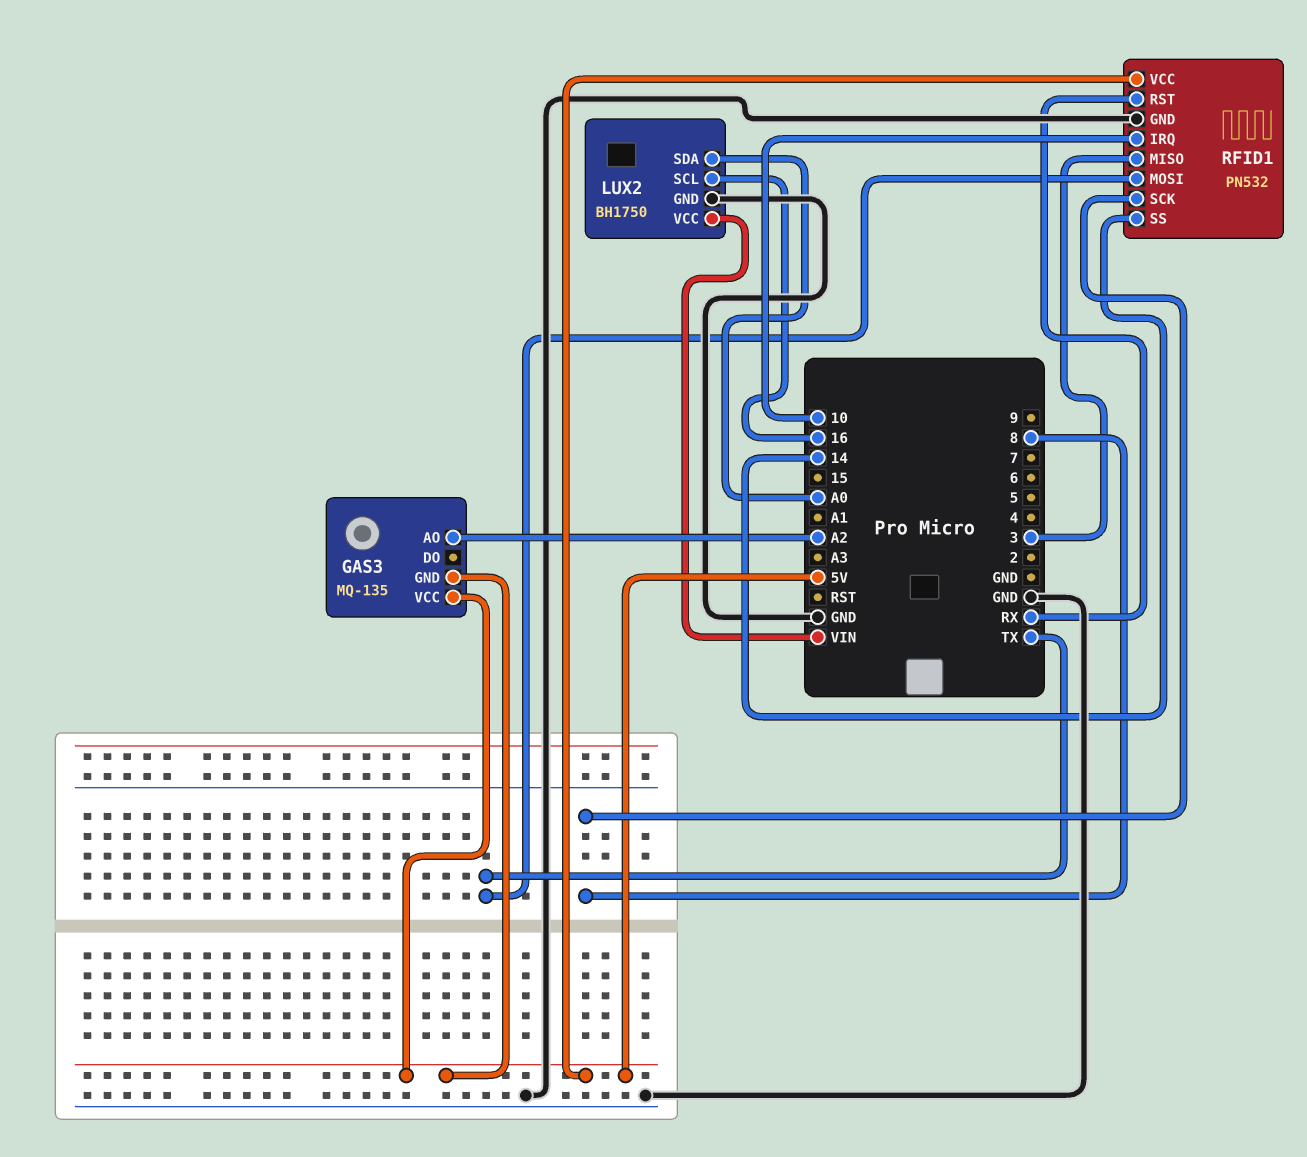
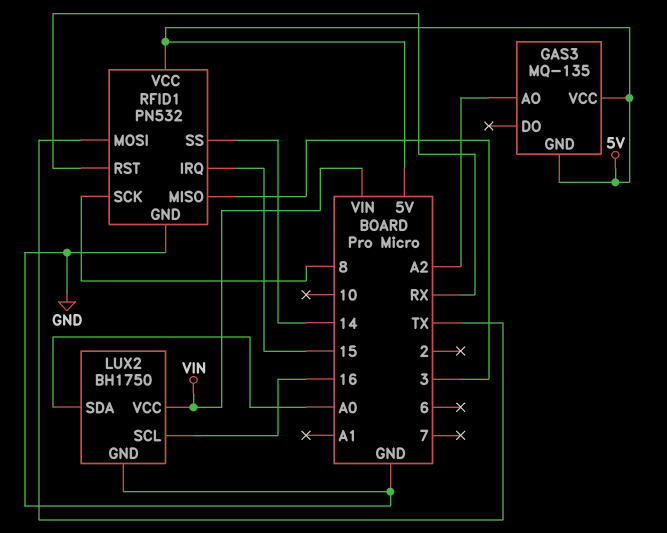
RFID1 pin IRQ: 10 -> 15

